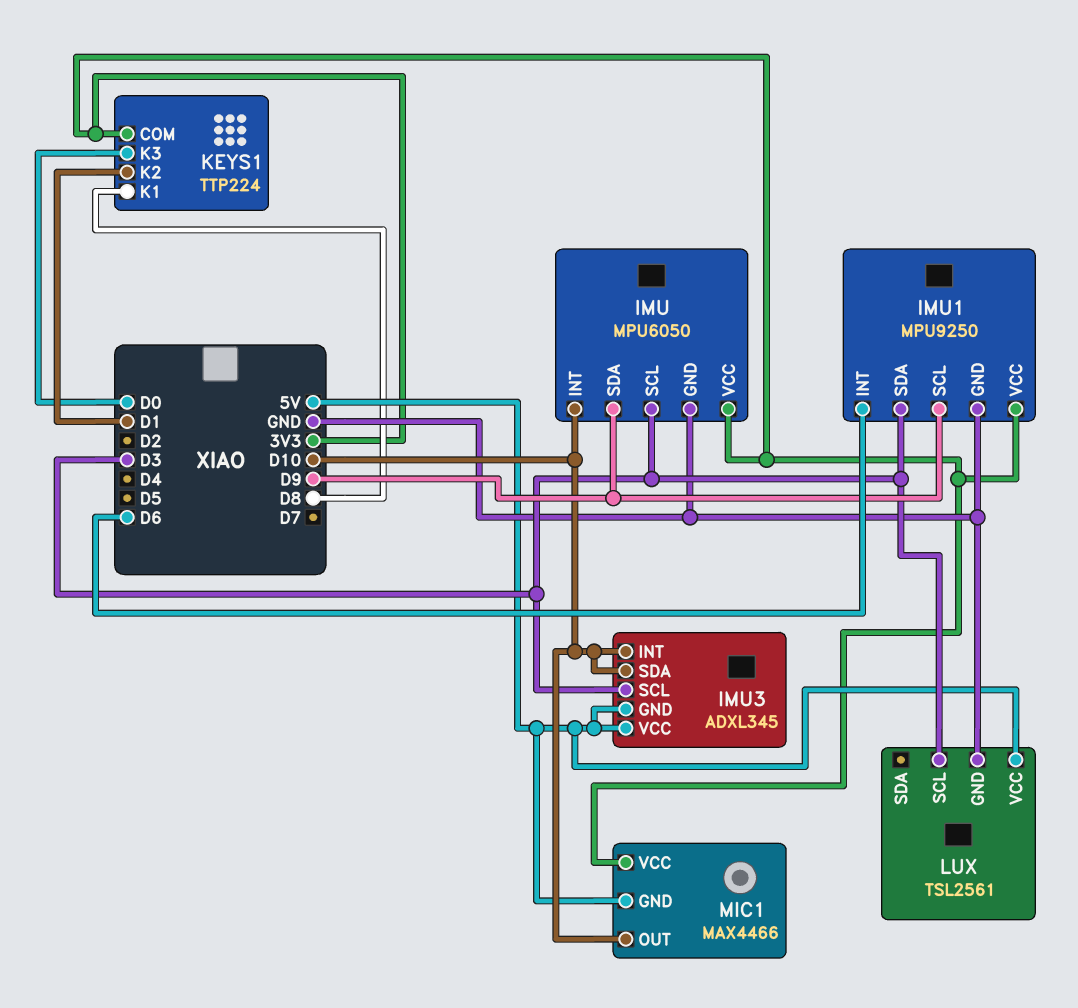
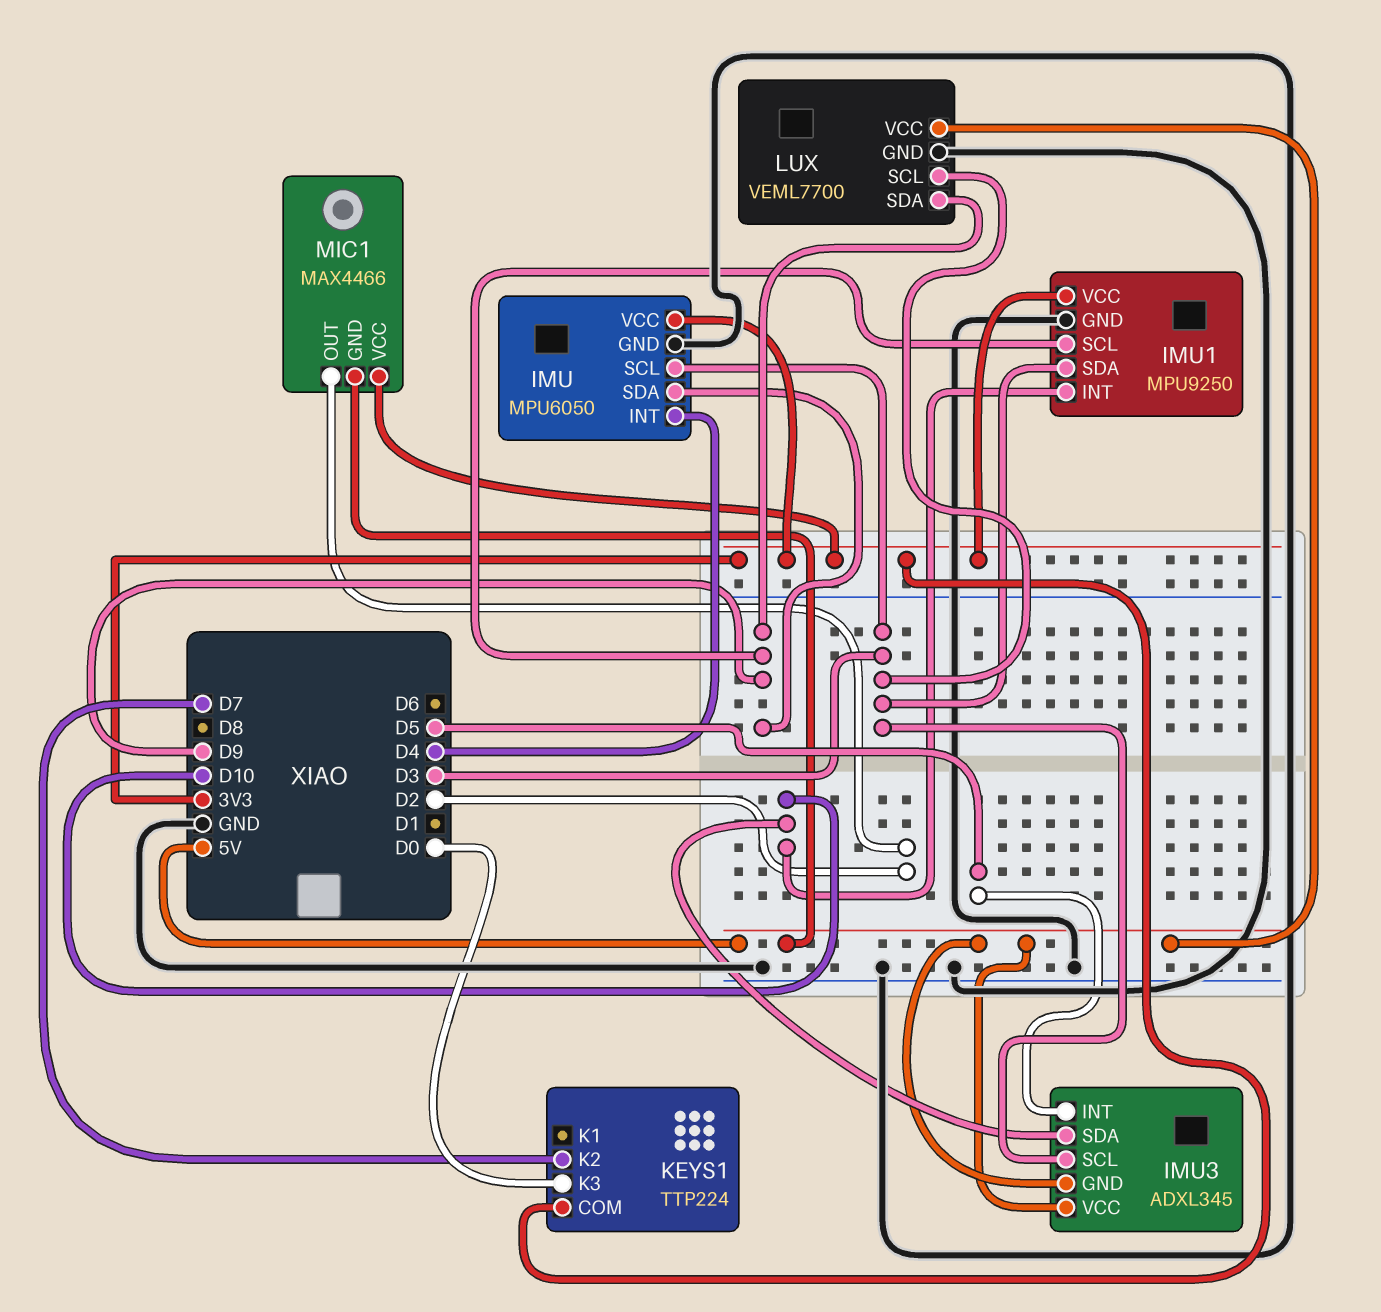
IMU pin INT: D10 -> D4
IMU1 pin INT: D6 -> D10
IMU3 pin INT: D10 -> D5
KEYS1 pin K1: D8 -> none
KEYS1 pin K2: D1 -> D7
LUX: TSL2561 -> VEML7700
LUX pin SDA: none -> D9
MIC1 pin OUT: D10 -> D2

